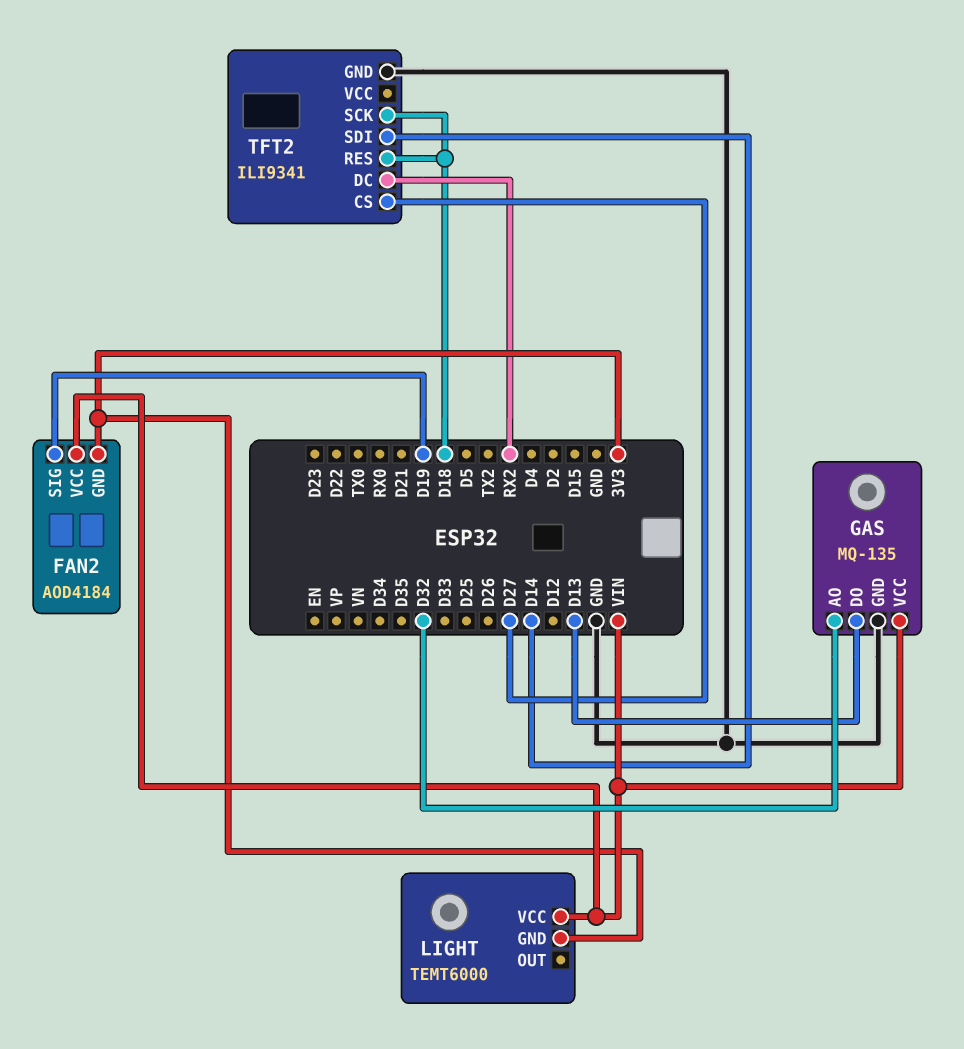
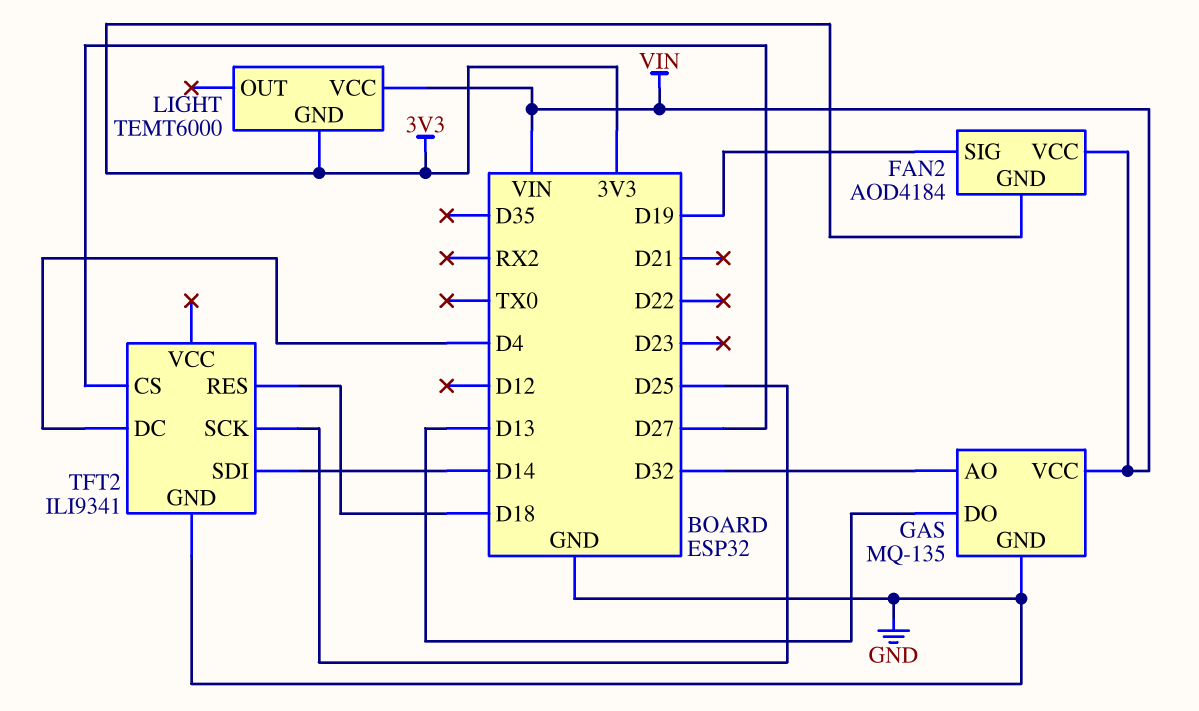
TFT2 pin DC: RX2 -> D4
TFT2 pin SCK: D18 -> D25

